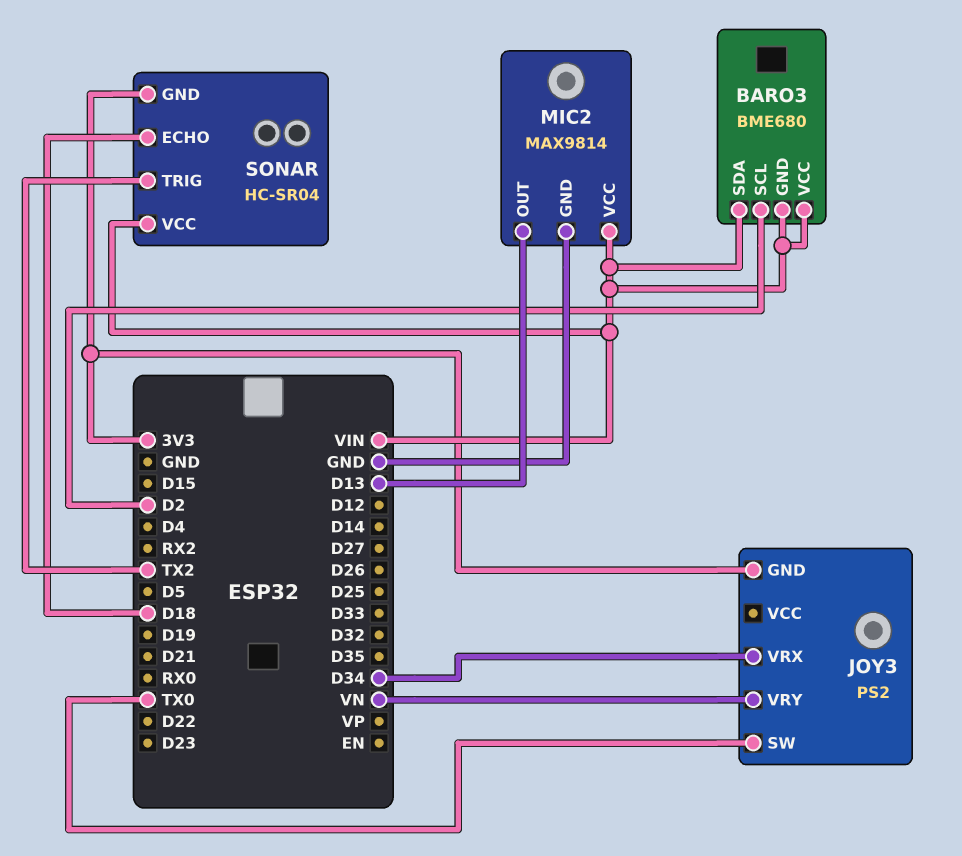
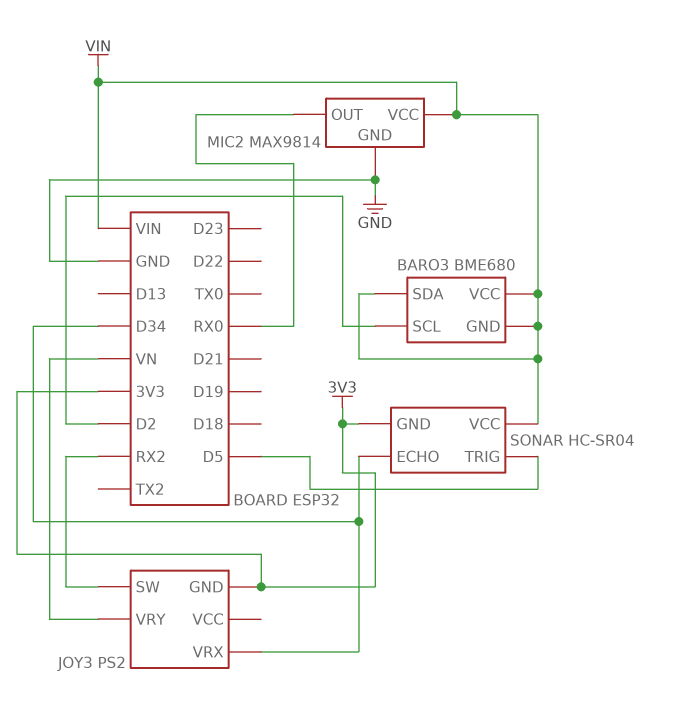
JOY3 pin SW: TX0 -> RX2
MIC2 pin OUT: D13 -> RX0
SONAR pin ECHO: D18 -> D34
SONAR pin TRIG: TX2 -> D5

